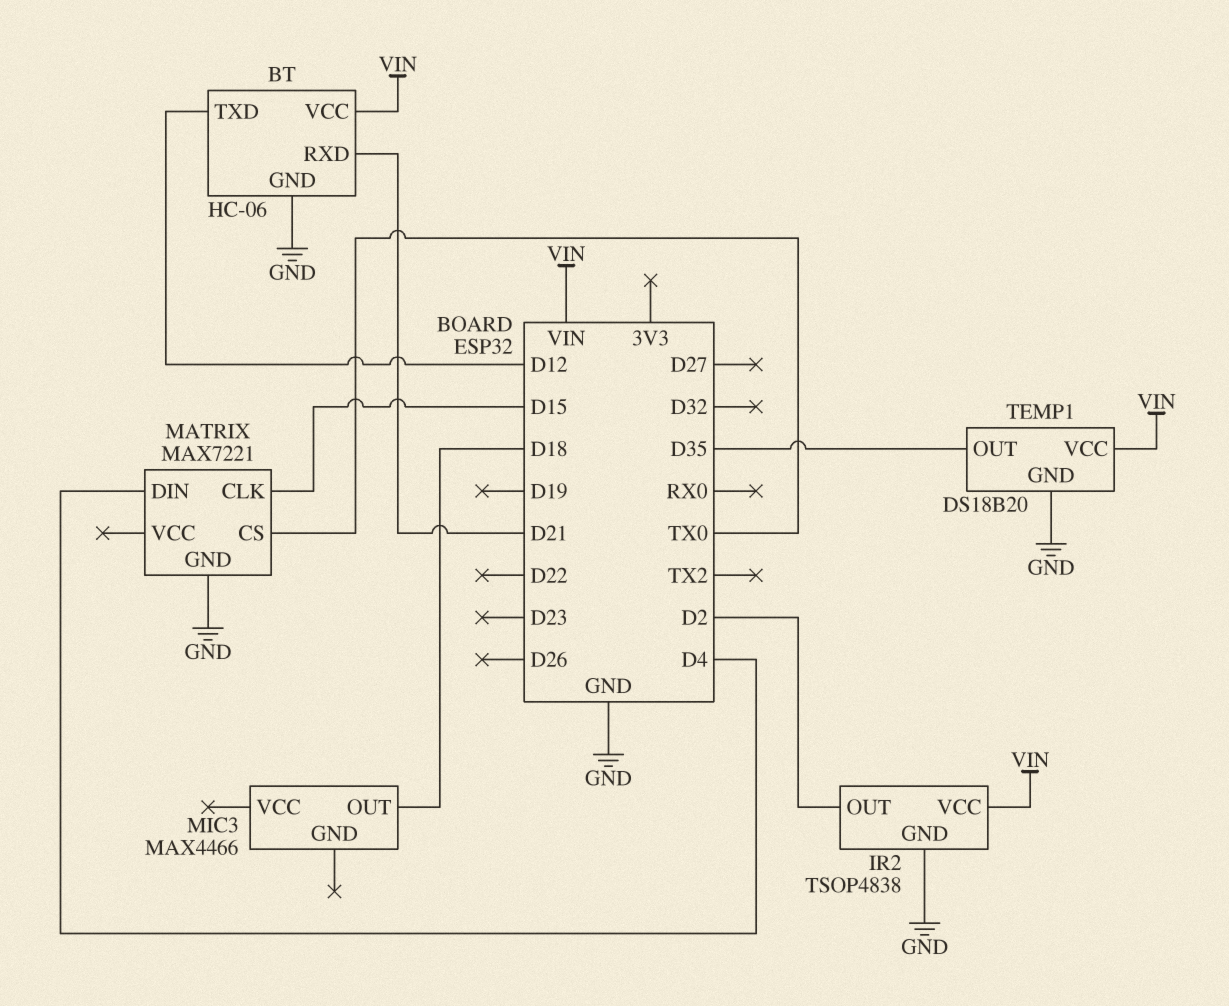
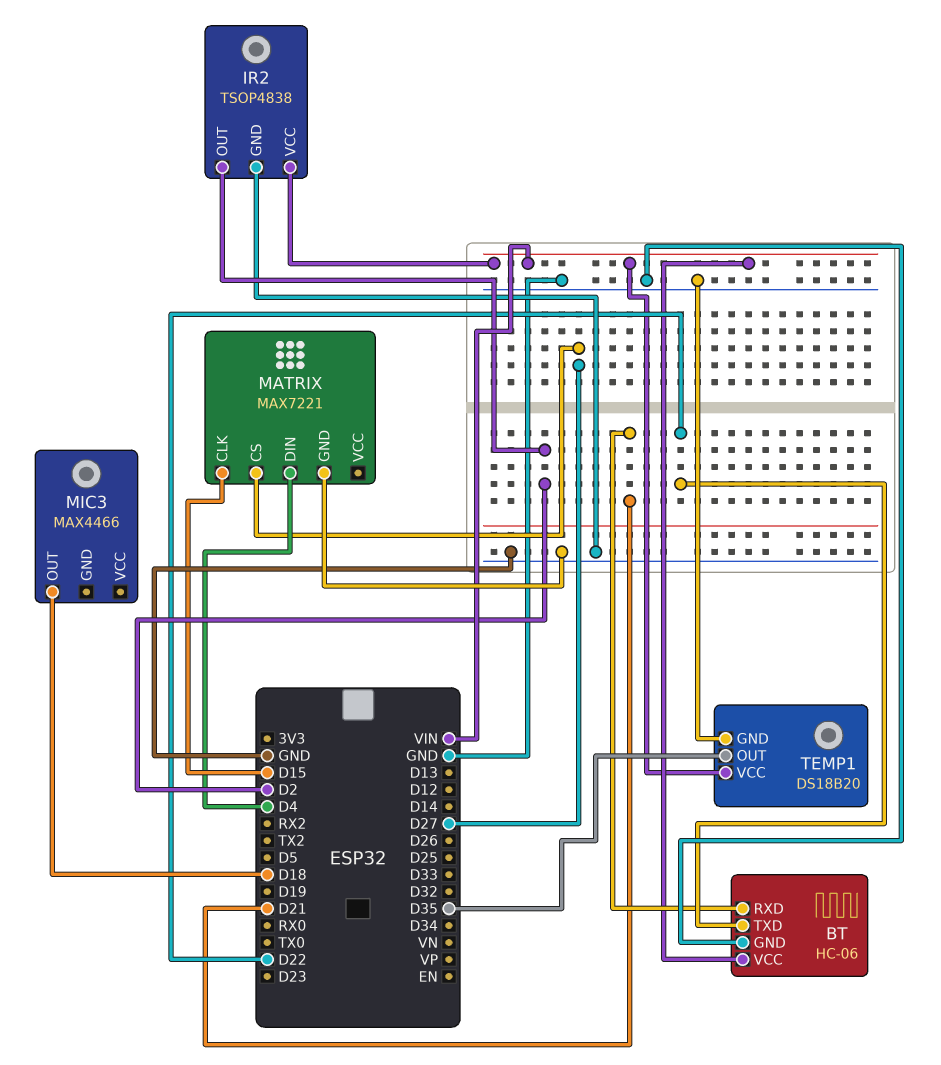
BT pin TXD: D12 -> D22
MATRIX pin CS: TX0 -> D27

